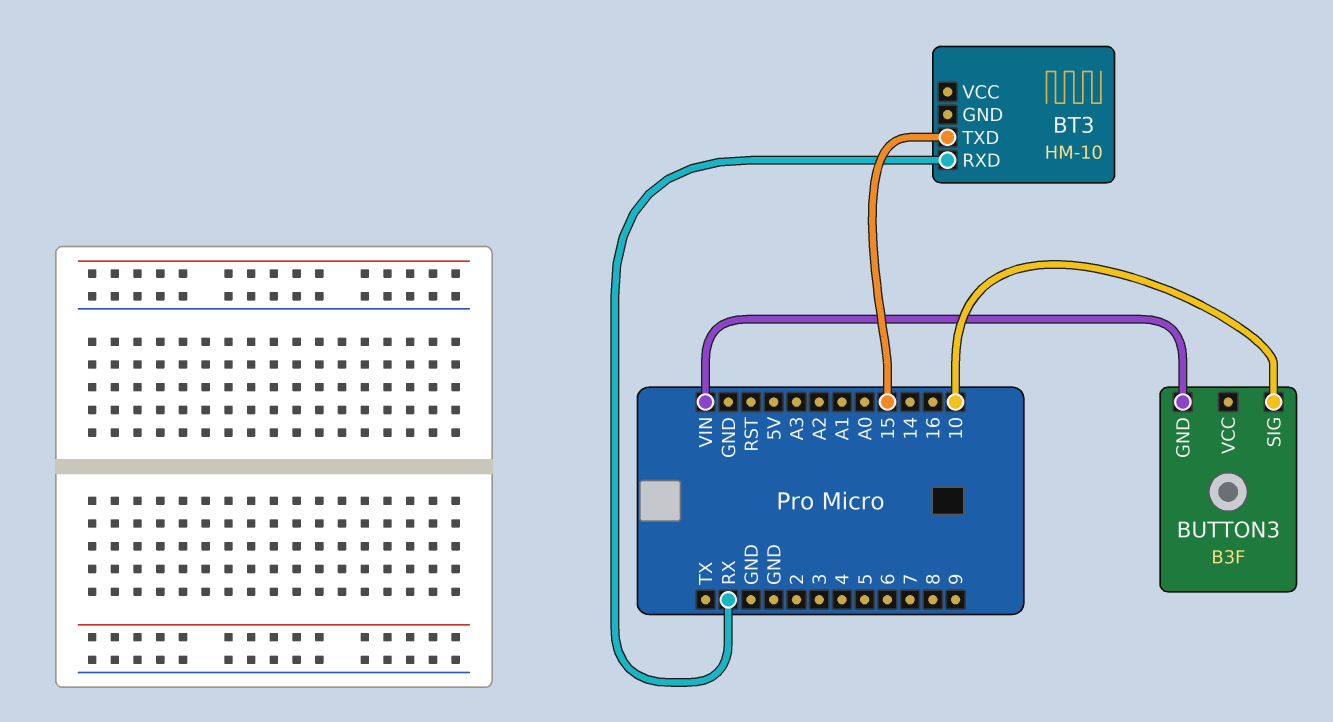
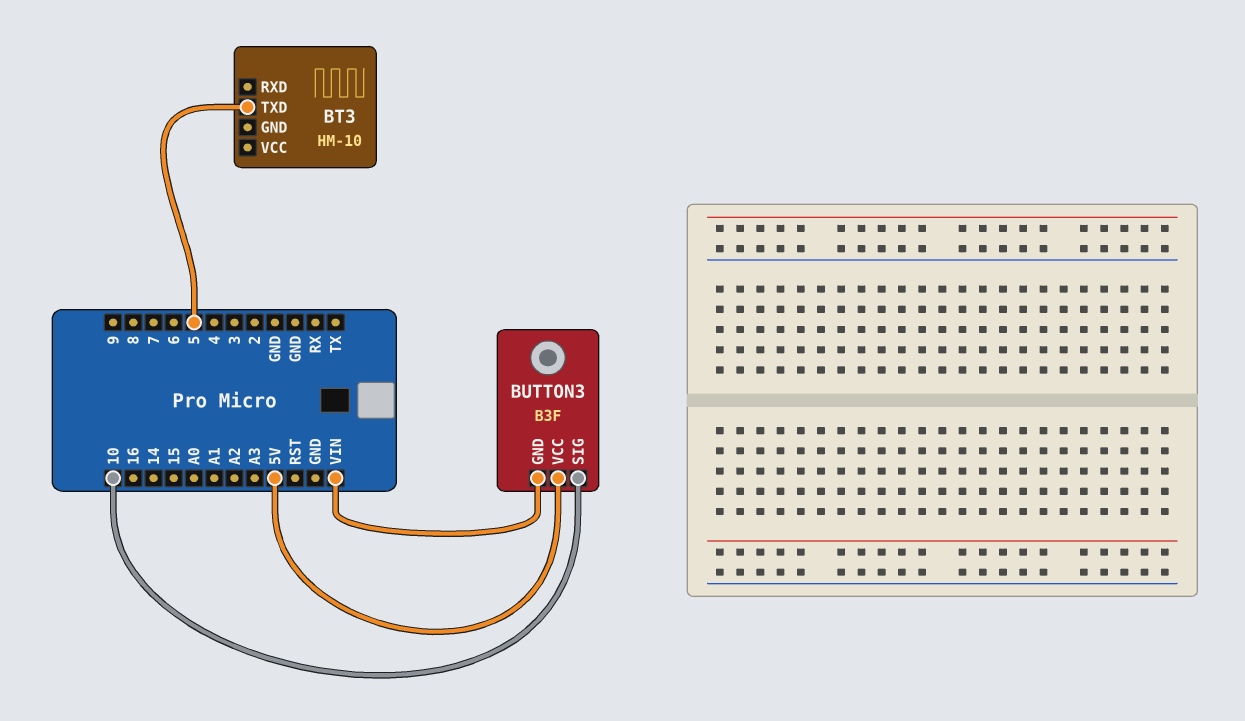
BT3 pin RXD: RX -> none
BT3 pin TXD: 15 -> 5
BUTTON3 pin VCC: none -> 5V

